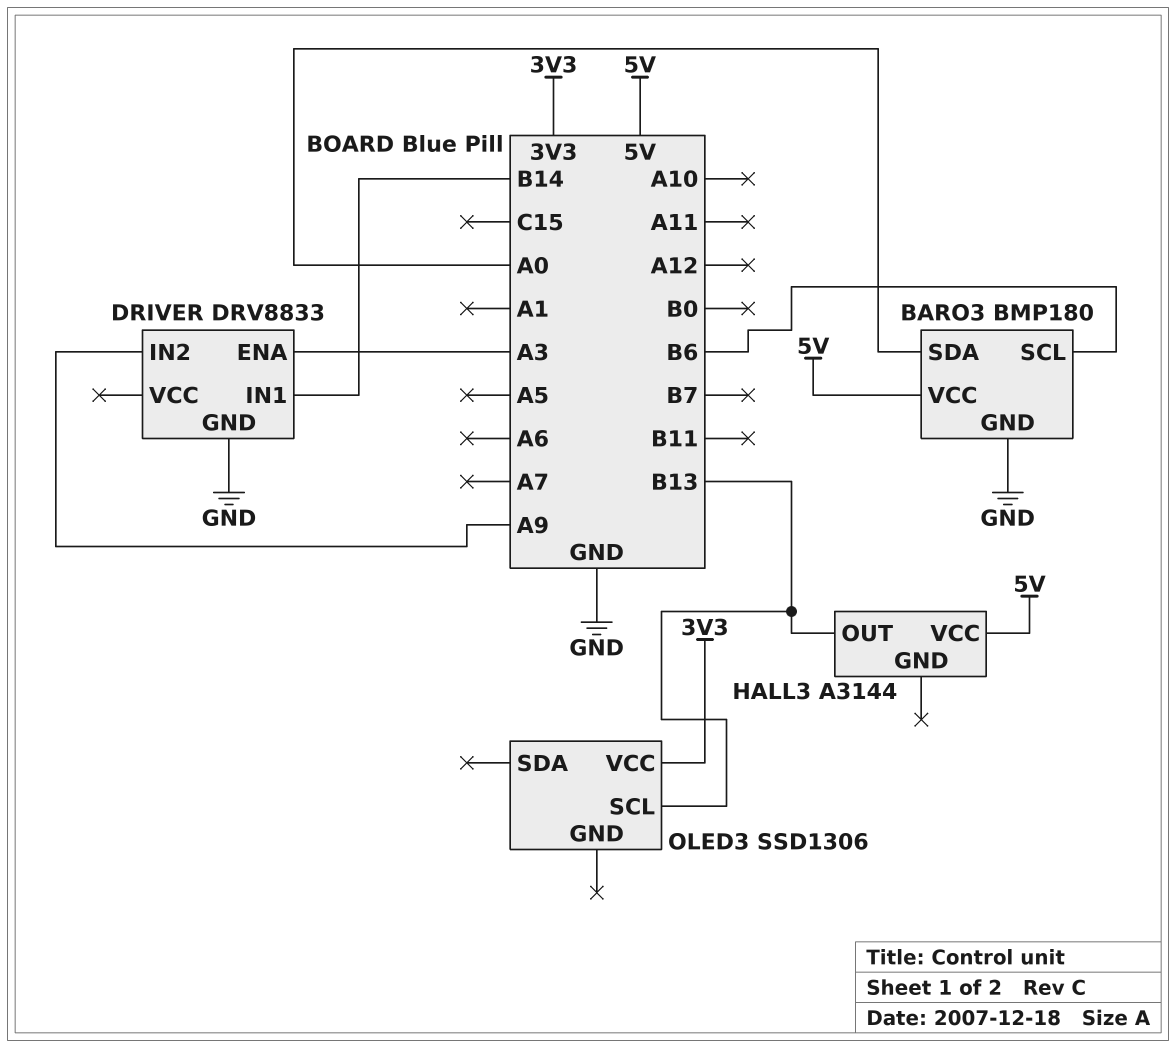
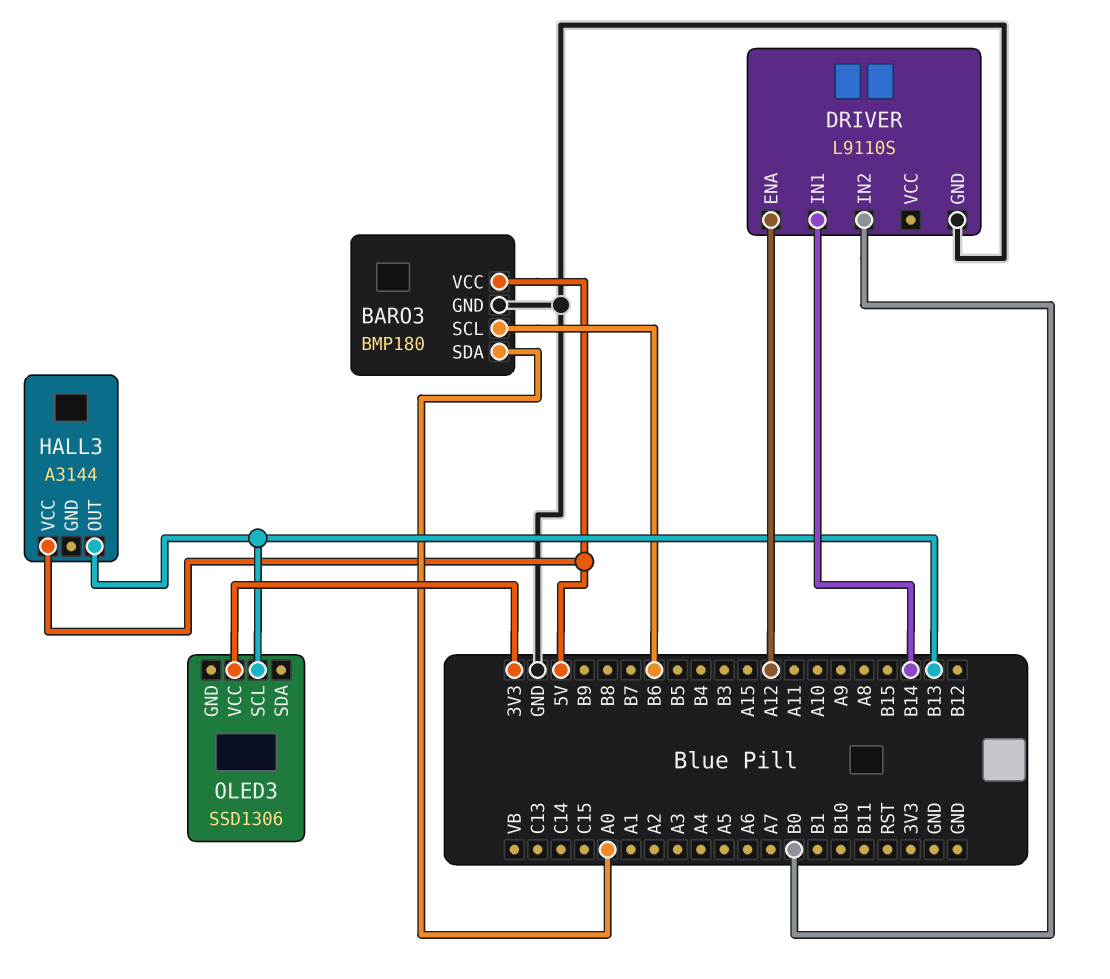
DRIVER: DRV8833 -> L9110S
DRIVER pin ENA: A3 -> A12
DRIVER pin IN2: A9 -> B0

